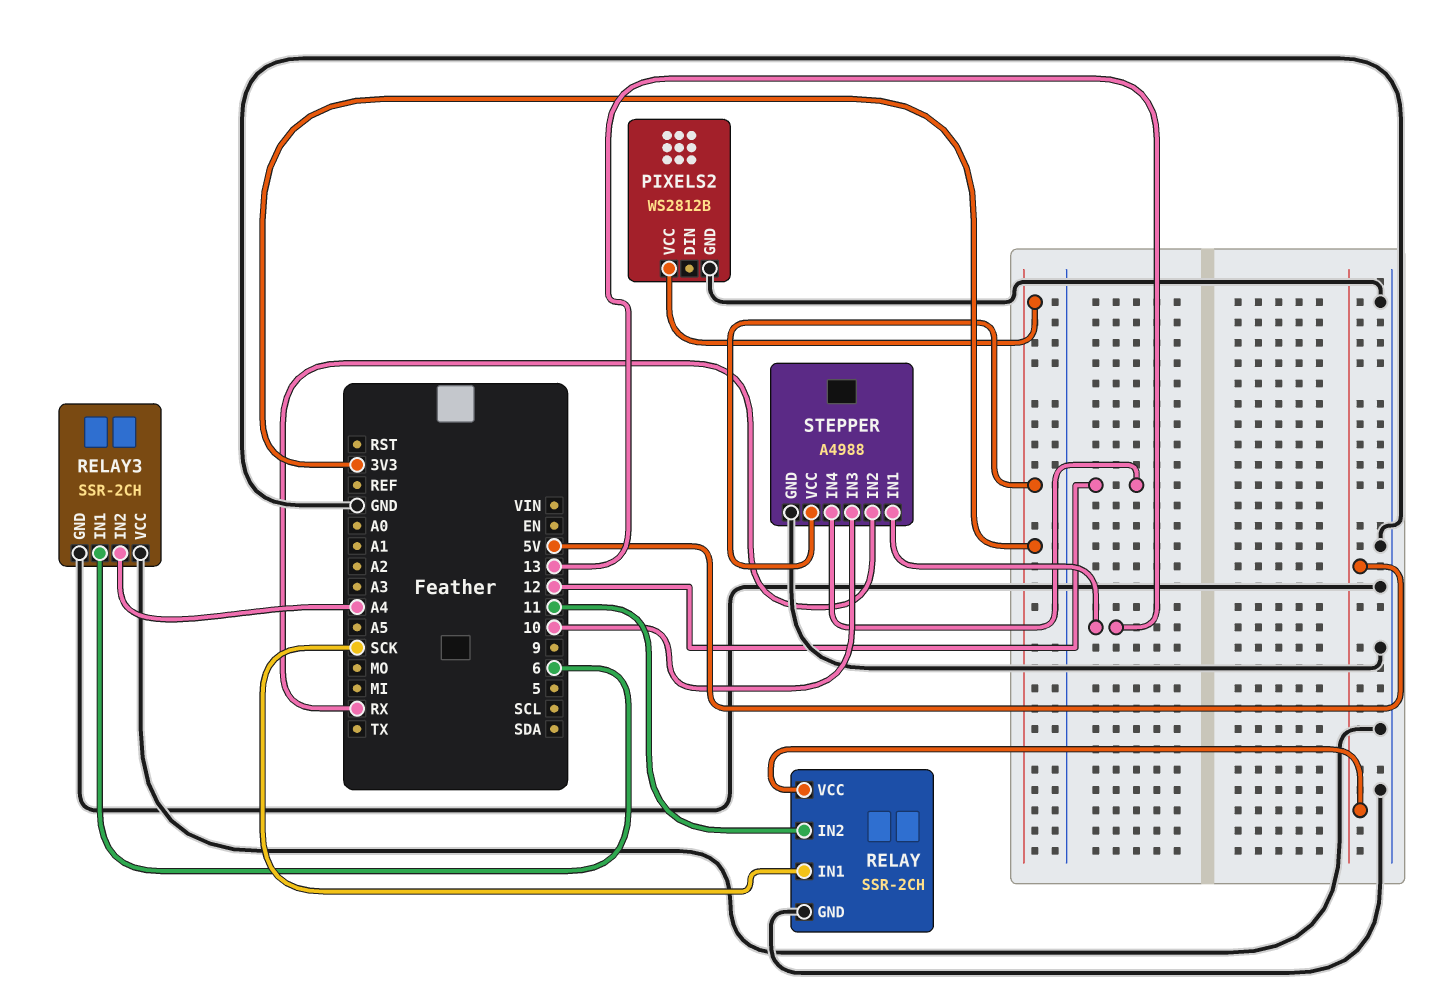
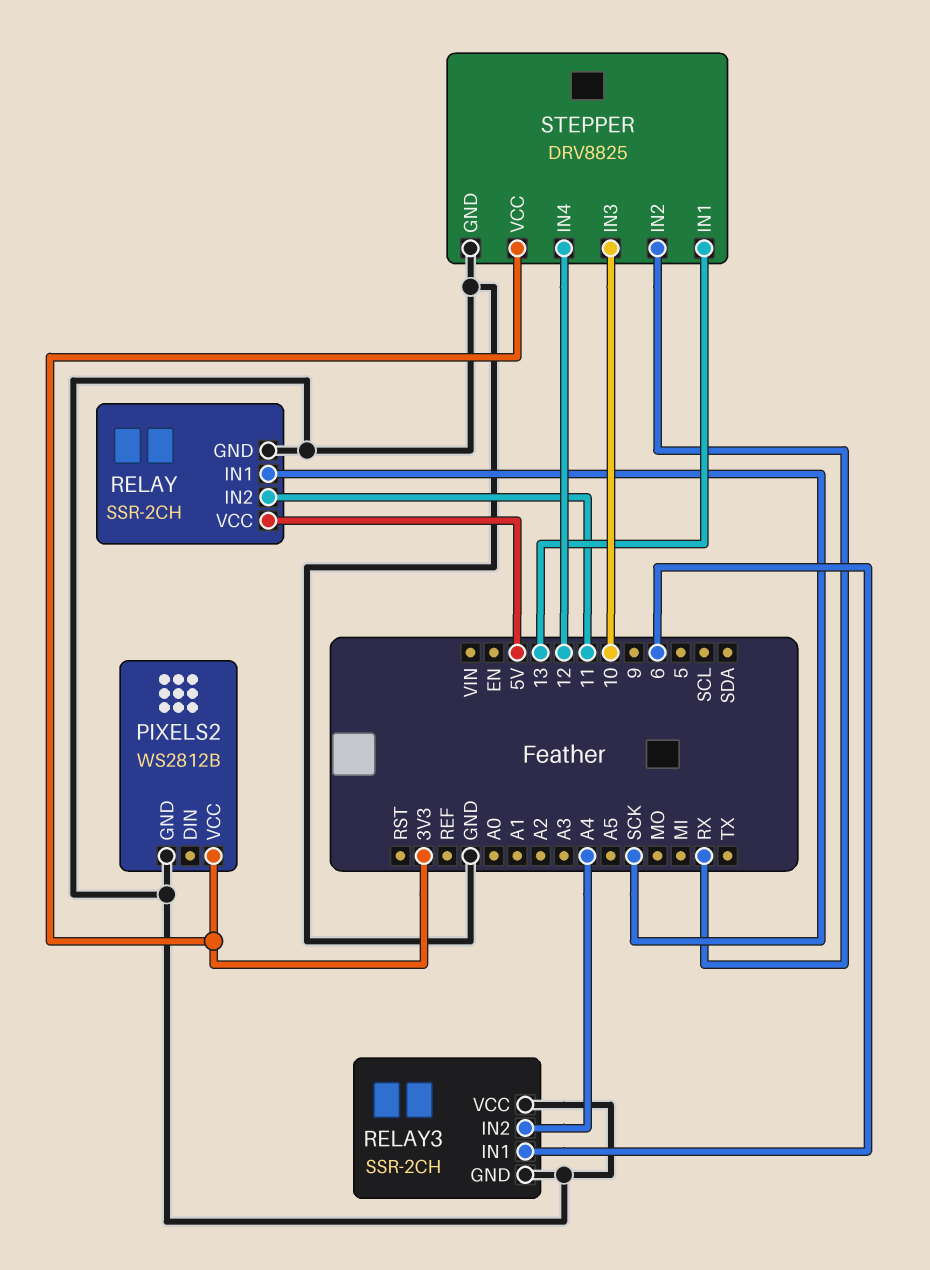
STEPPER: A4988 -> DRV8825

